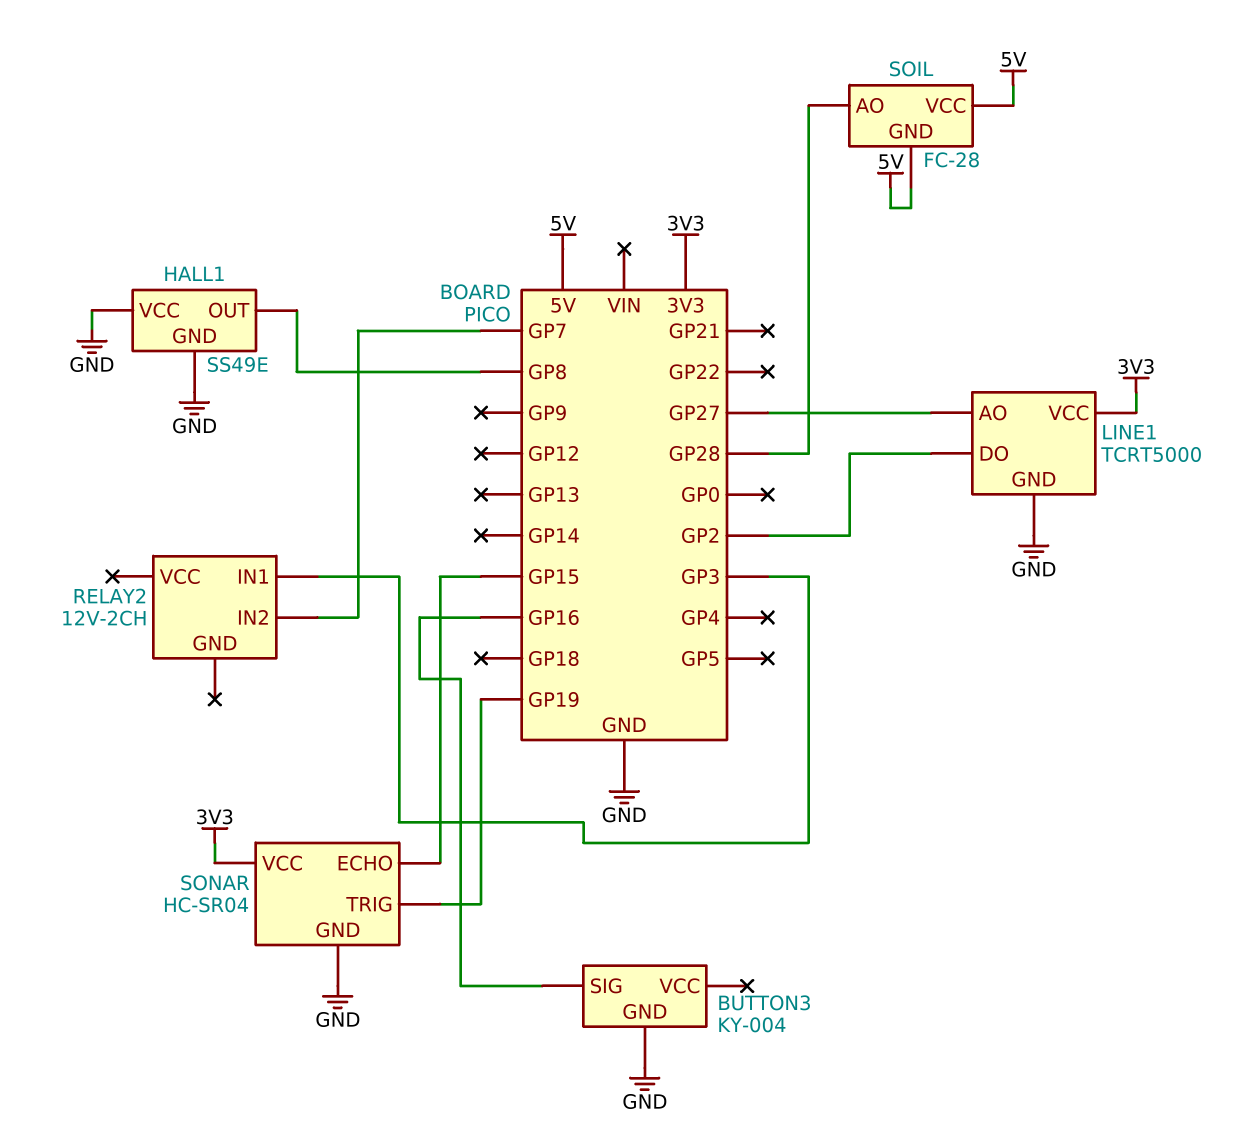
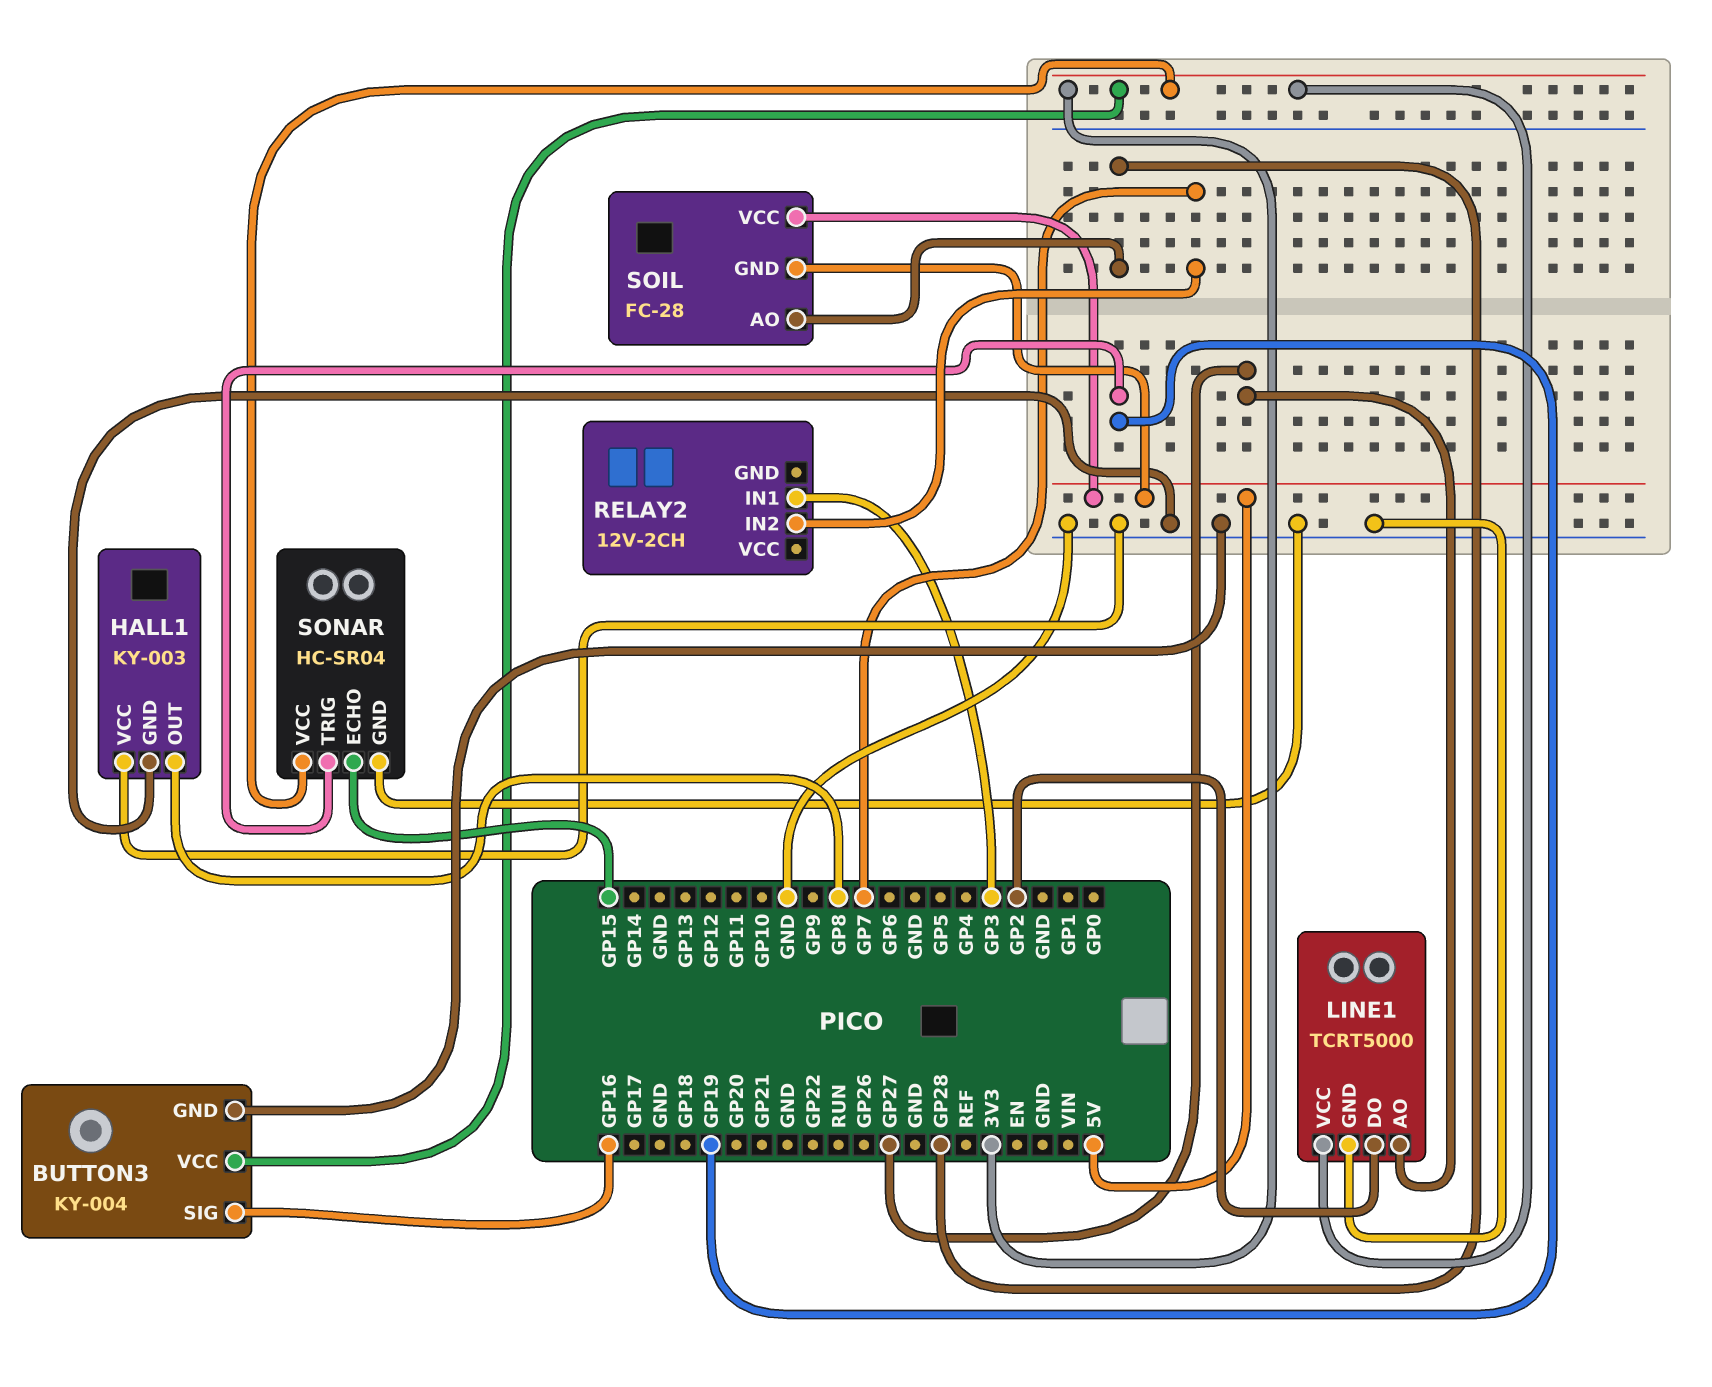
BUTTON3 pin VCC: none -> 3V3
HALL1: SS49E -> KY-003

